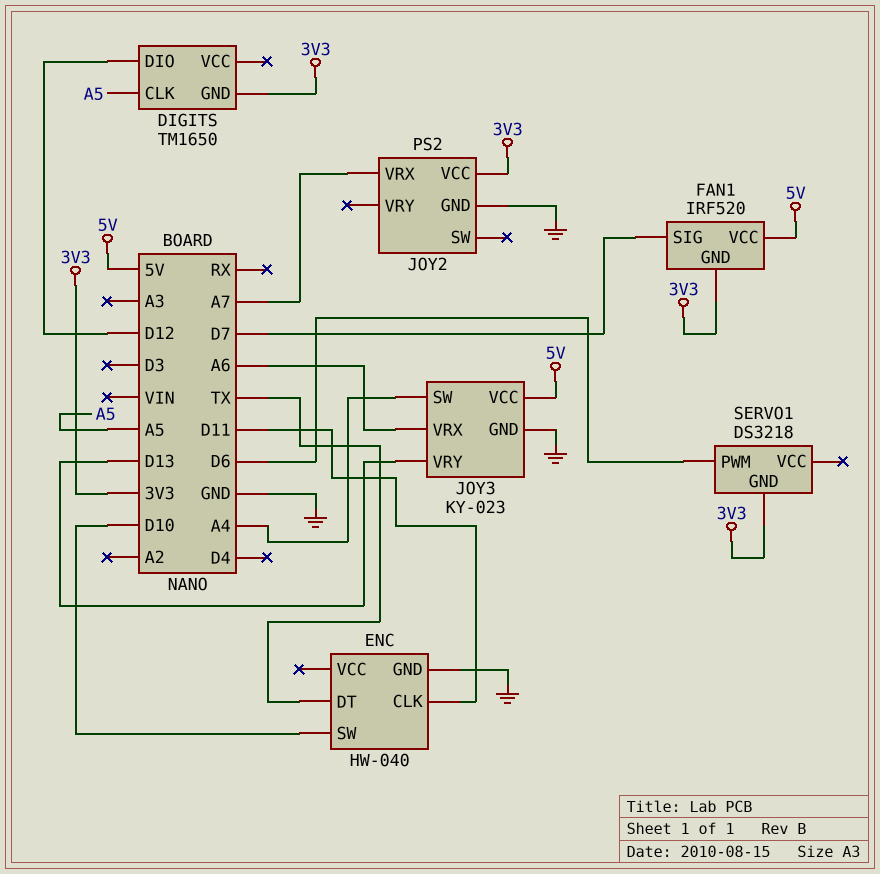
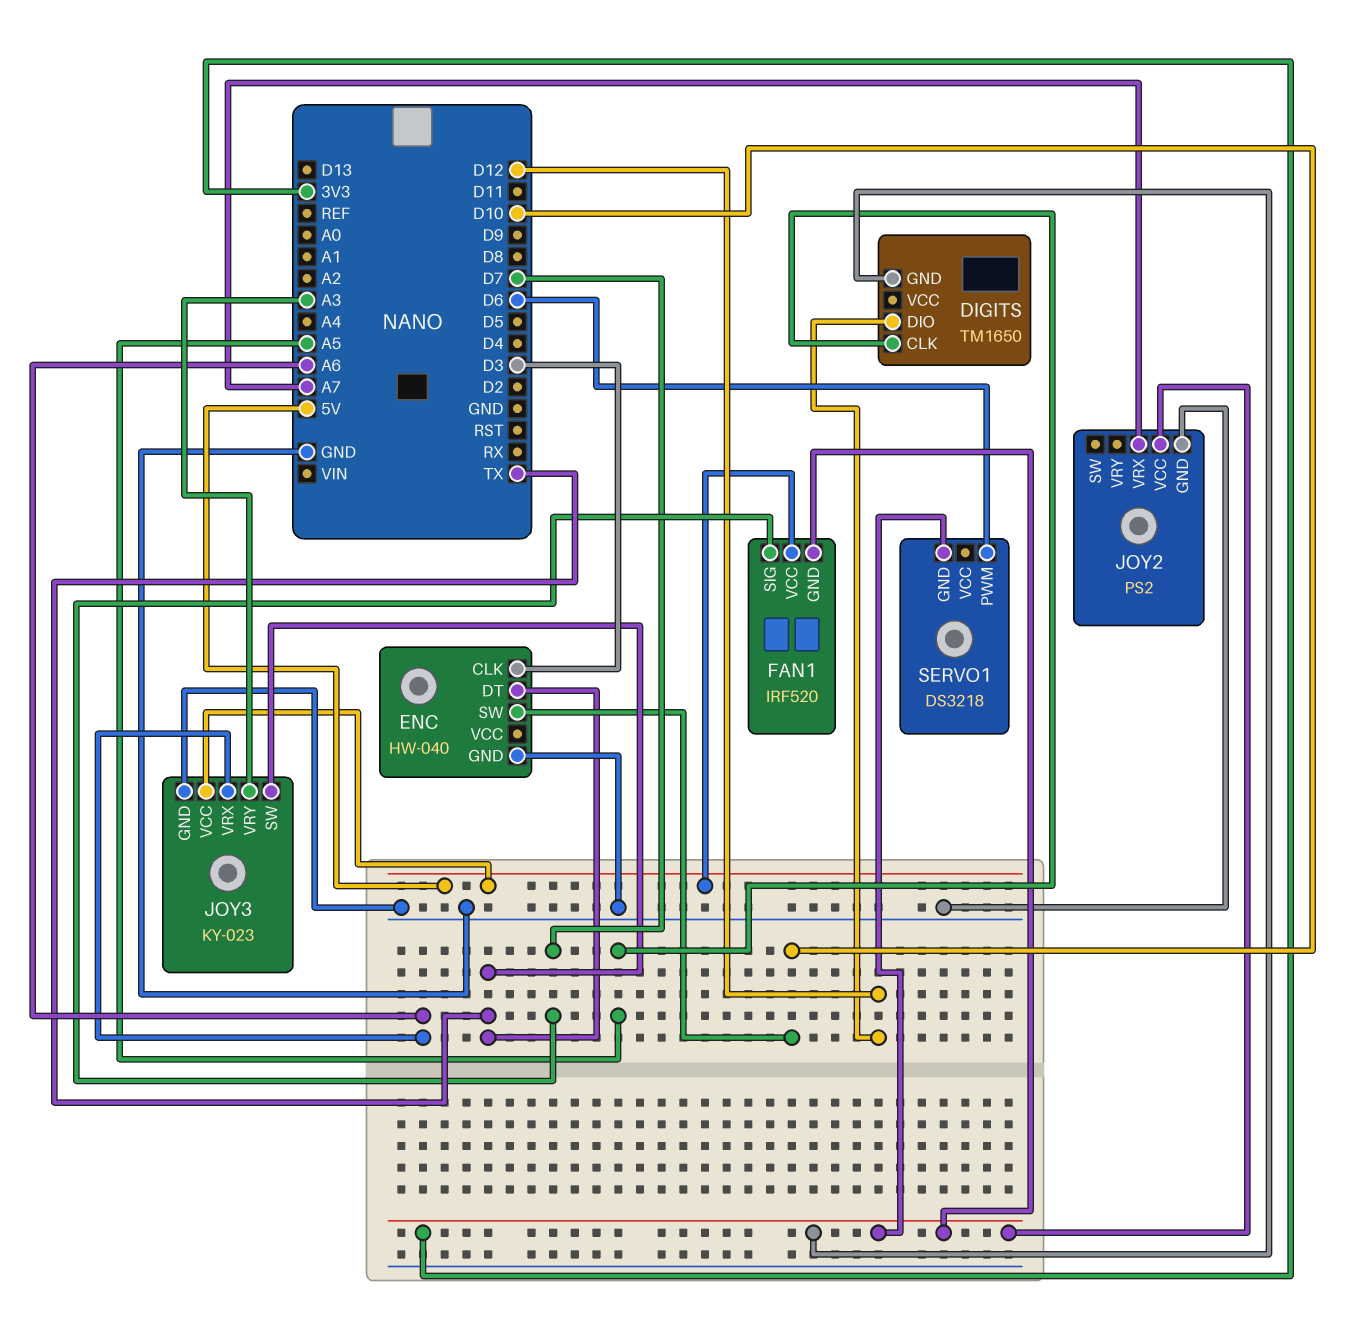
ENC pin CLK: D11 -> D3
JOY3 pin SW: A4 -> TX
JOY3 pin VRY: D13 -> A3

